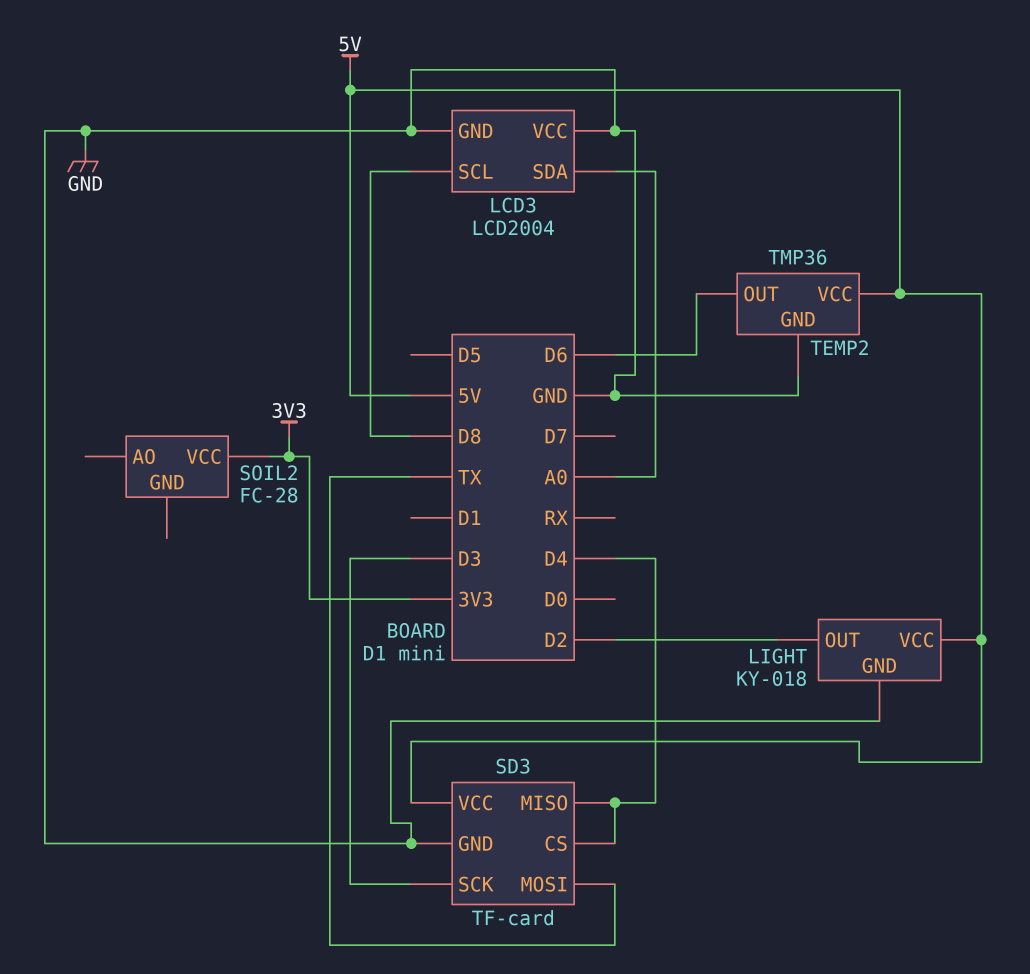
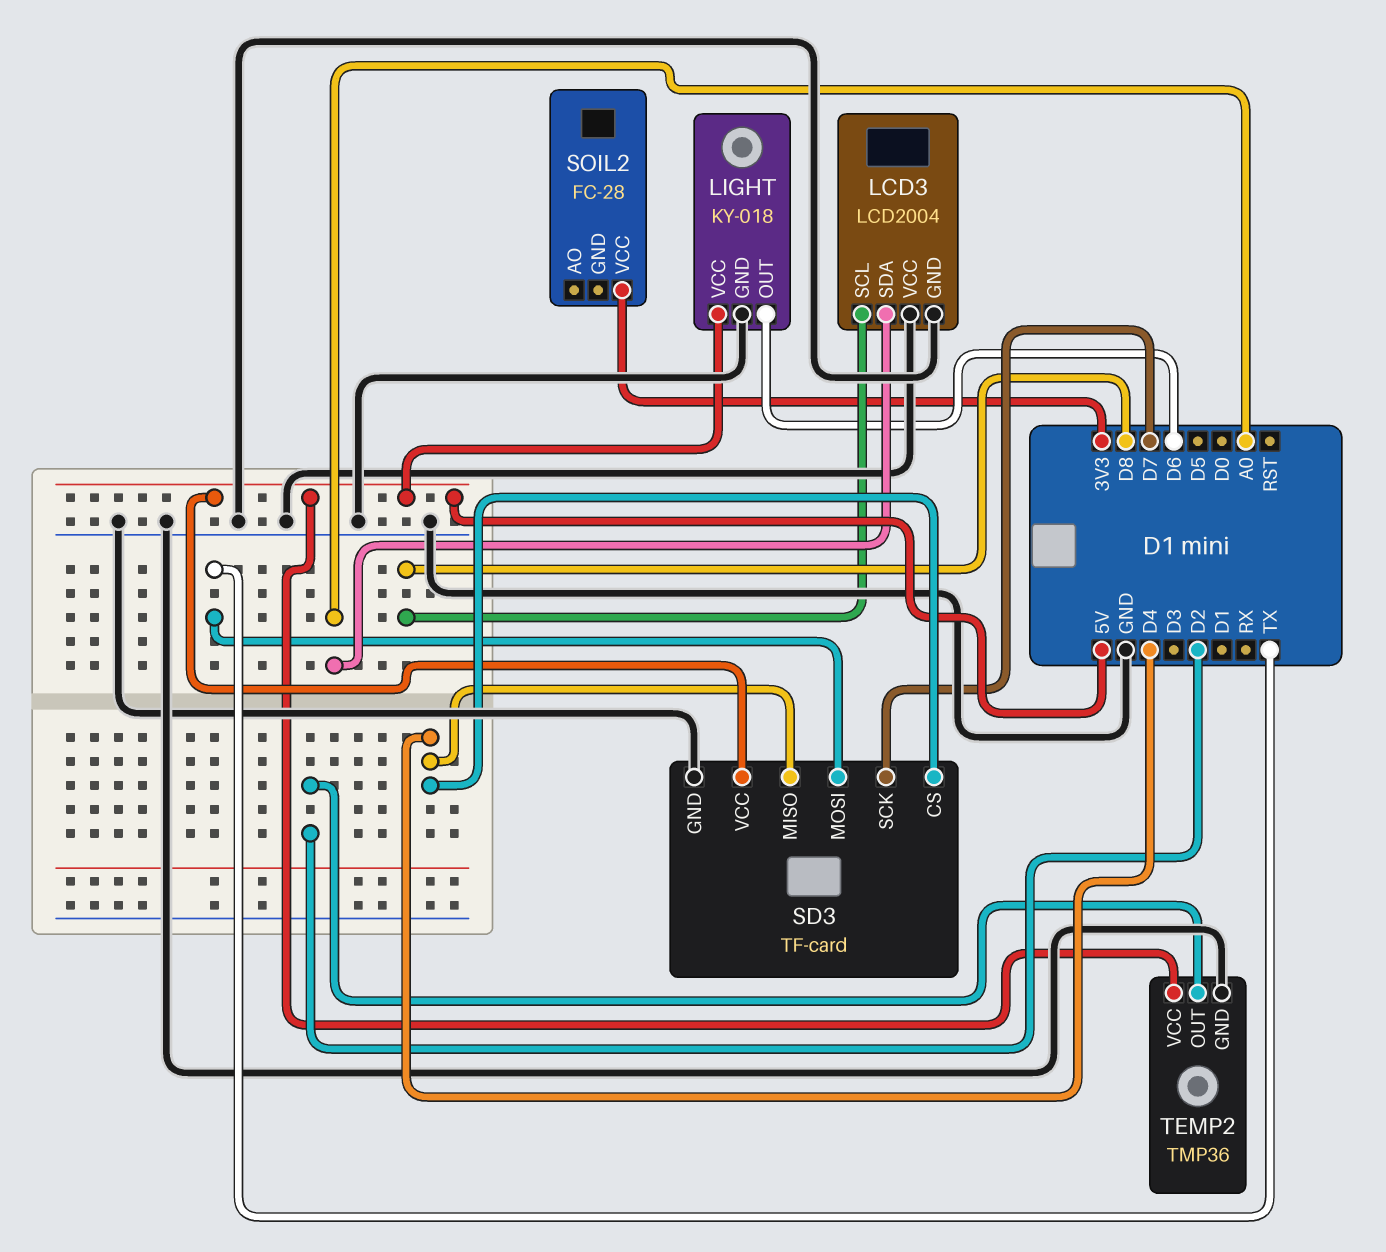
LIGHT pin OUT: D2 -> D6
SD3 pin SCK: D3 -> D7
TEMP2 pin OUT: D6 -> D2

